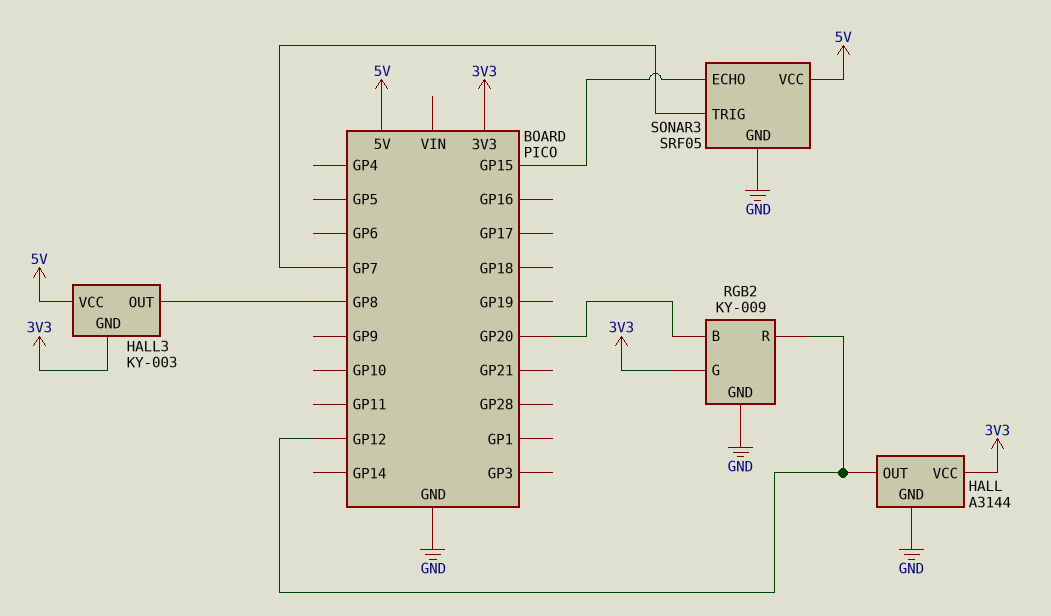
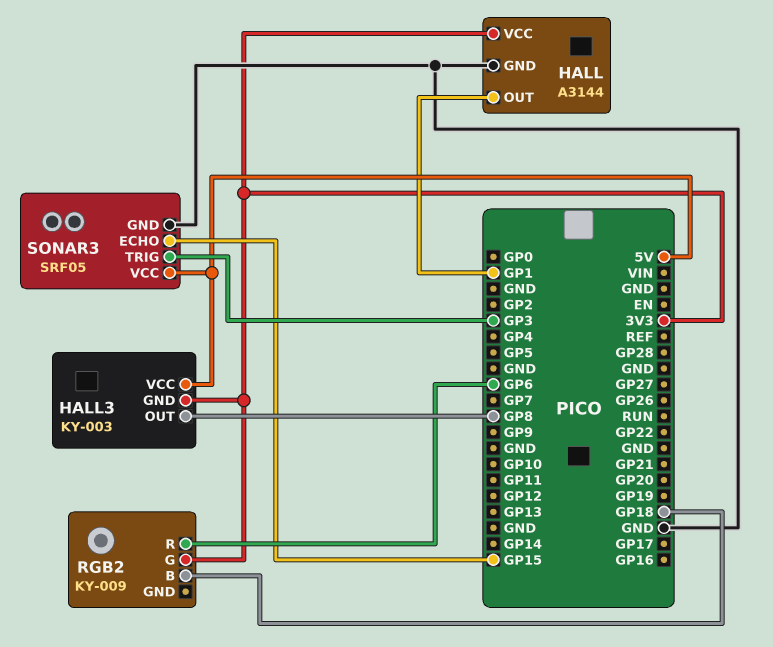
HALL pin OUT: GP12 -> GP1
RGB2 pin B: GP20 -> GP18
RGB2 pin GND: GND -> none
RGB2 pin R: GP12 -> GP6
SONAR3 pin TRIG: GP7 -> GP3

